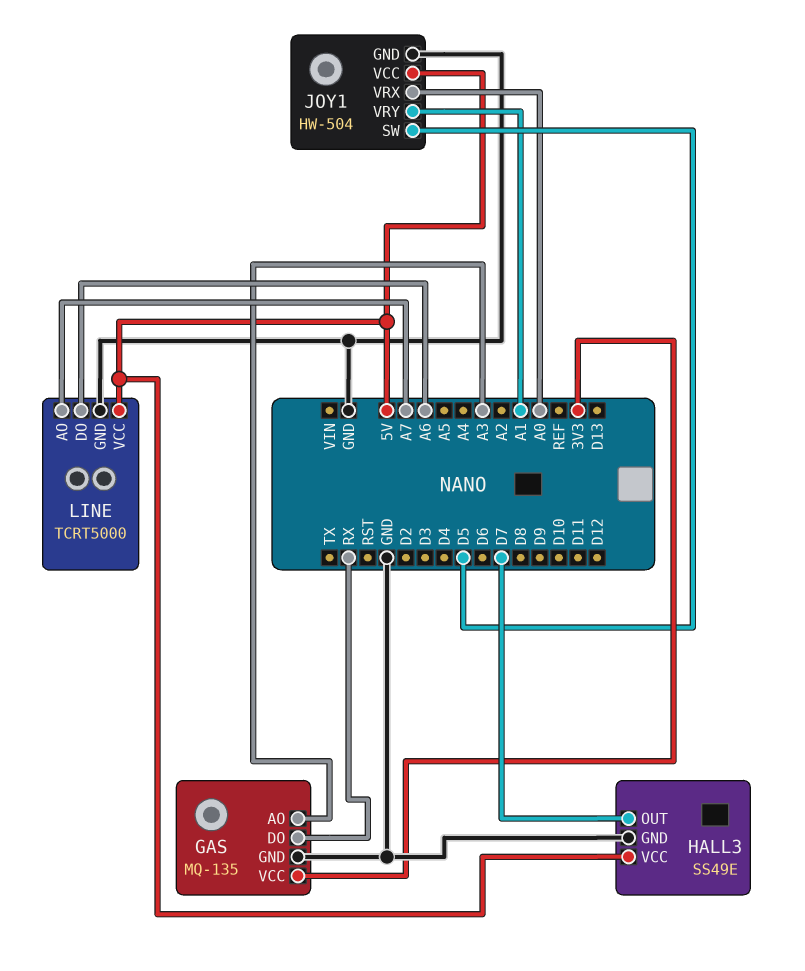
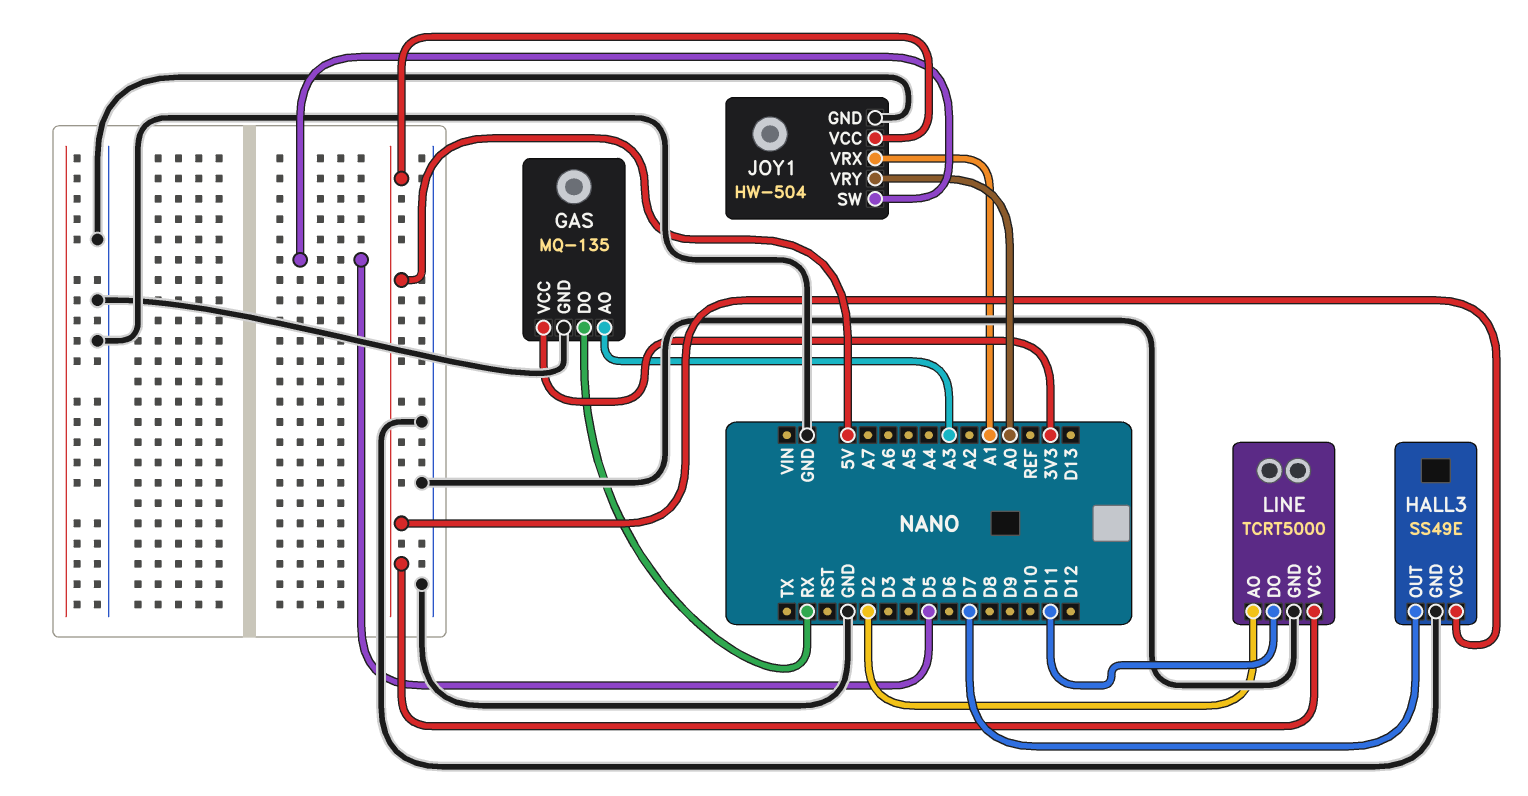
JOY1 pin VRX: A0 -> A1
JOY1 pin VRY: A1 -> A0
LINE pin AO: A7 -> D2
LINE pin DO: A6 -> D11

